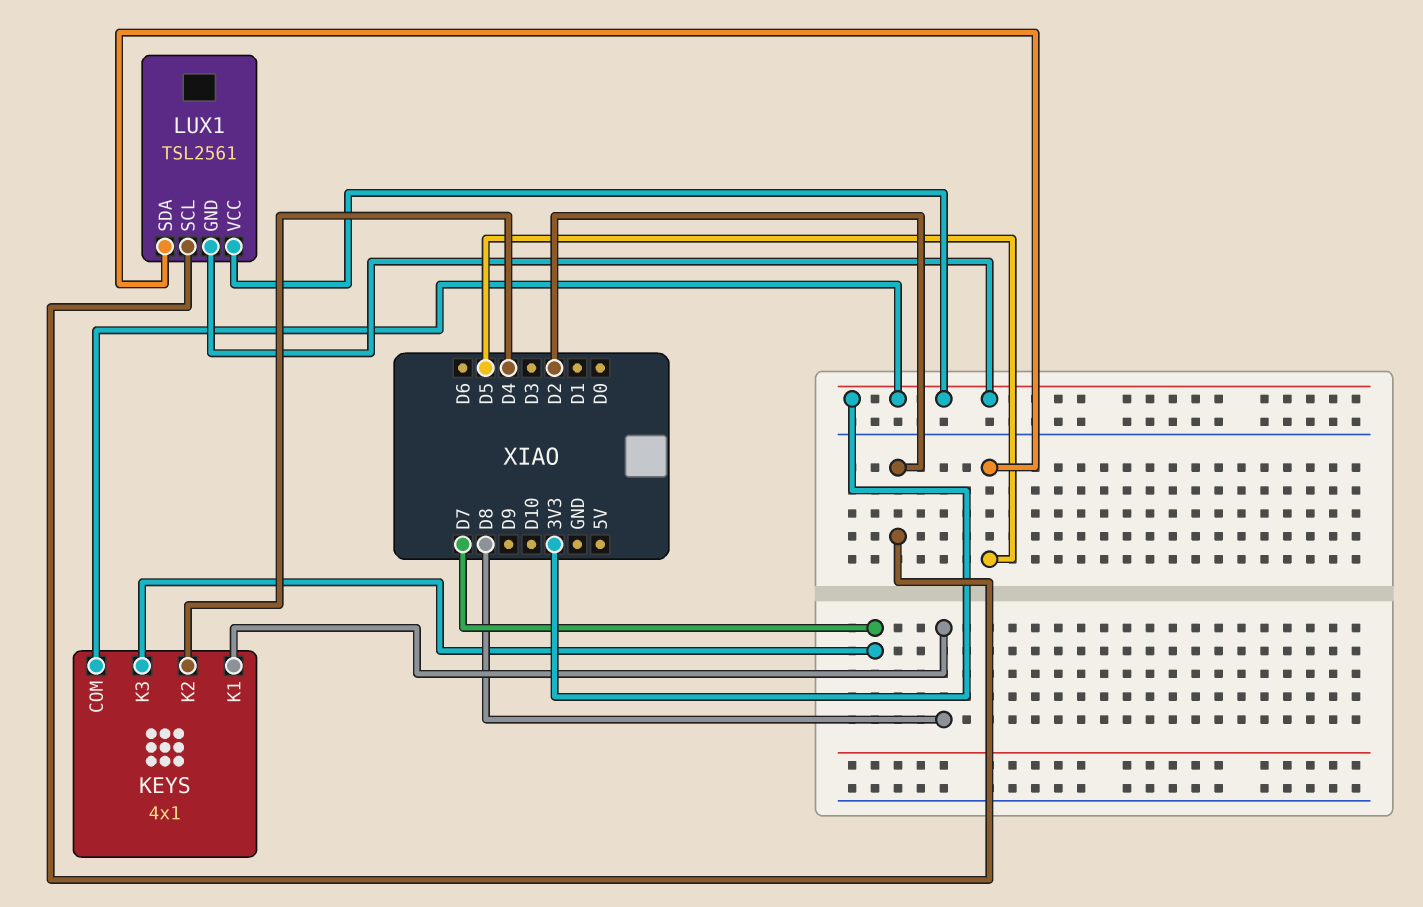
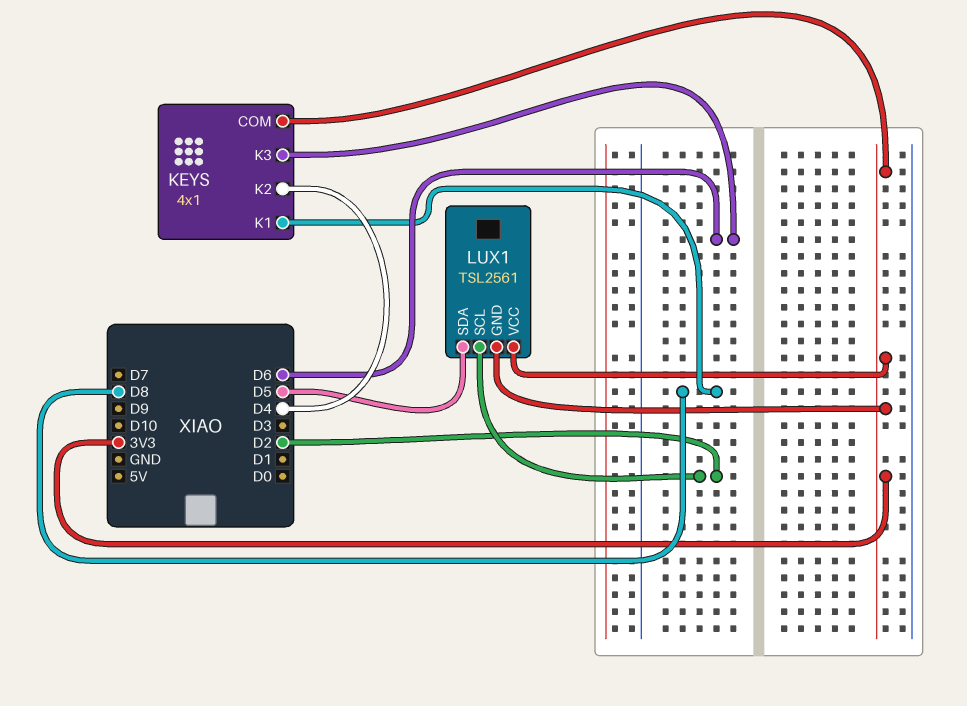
KEYS pin K3: D7 -> D6

